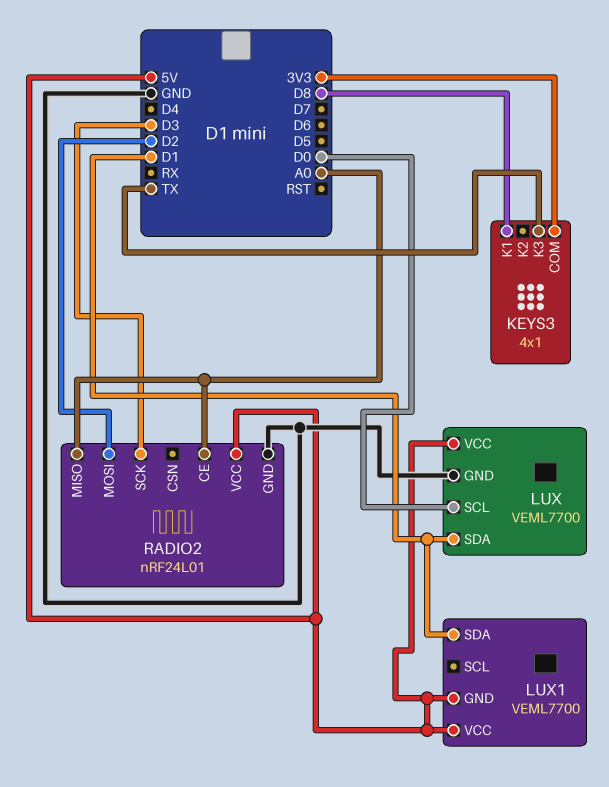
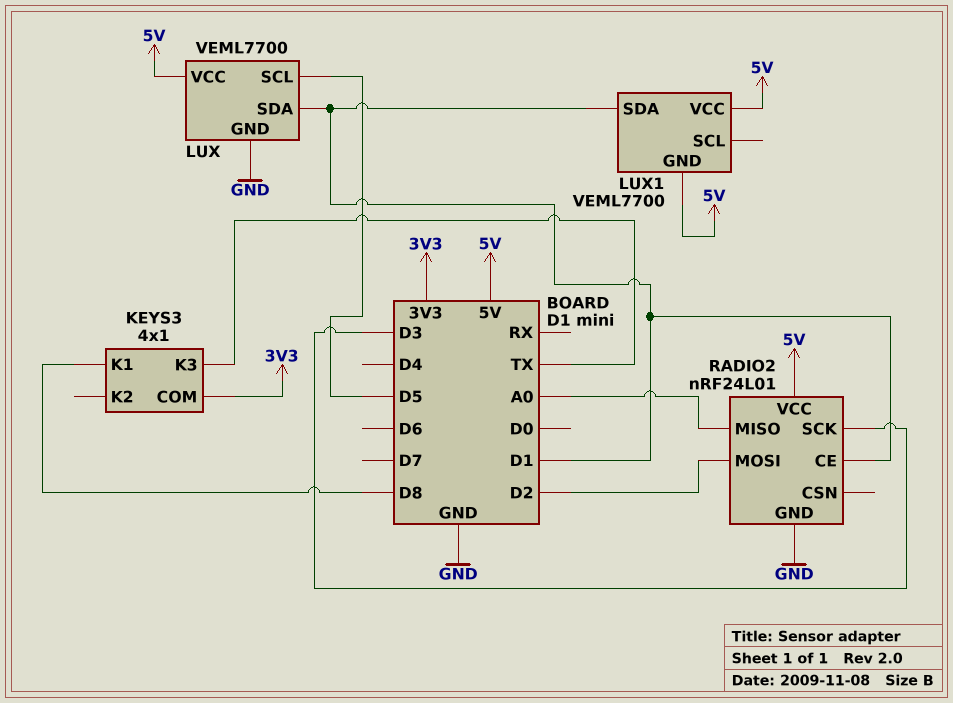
LUX pin SCL: D0 -> D5
RADIO2 pin CE: A0 -> D1

